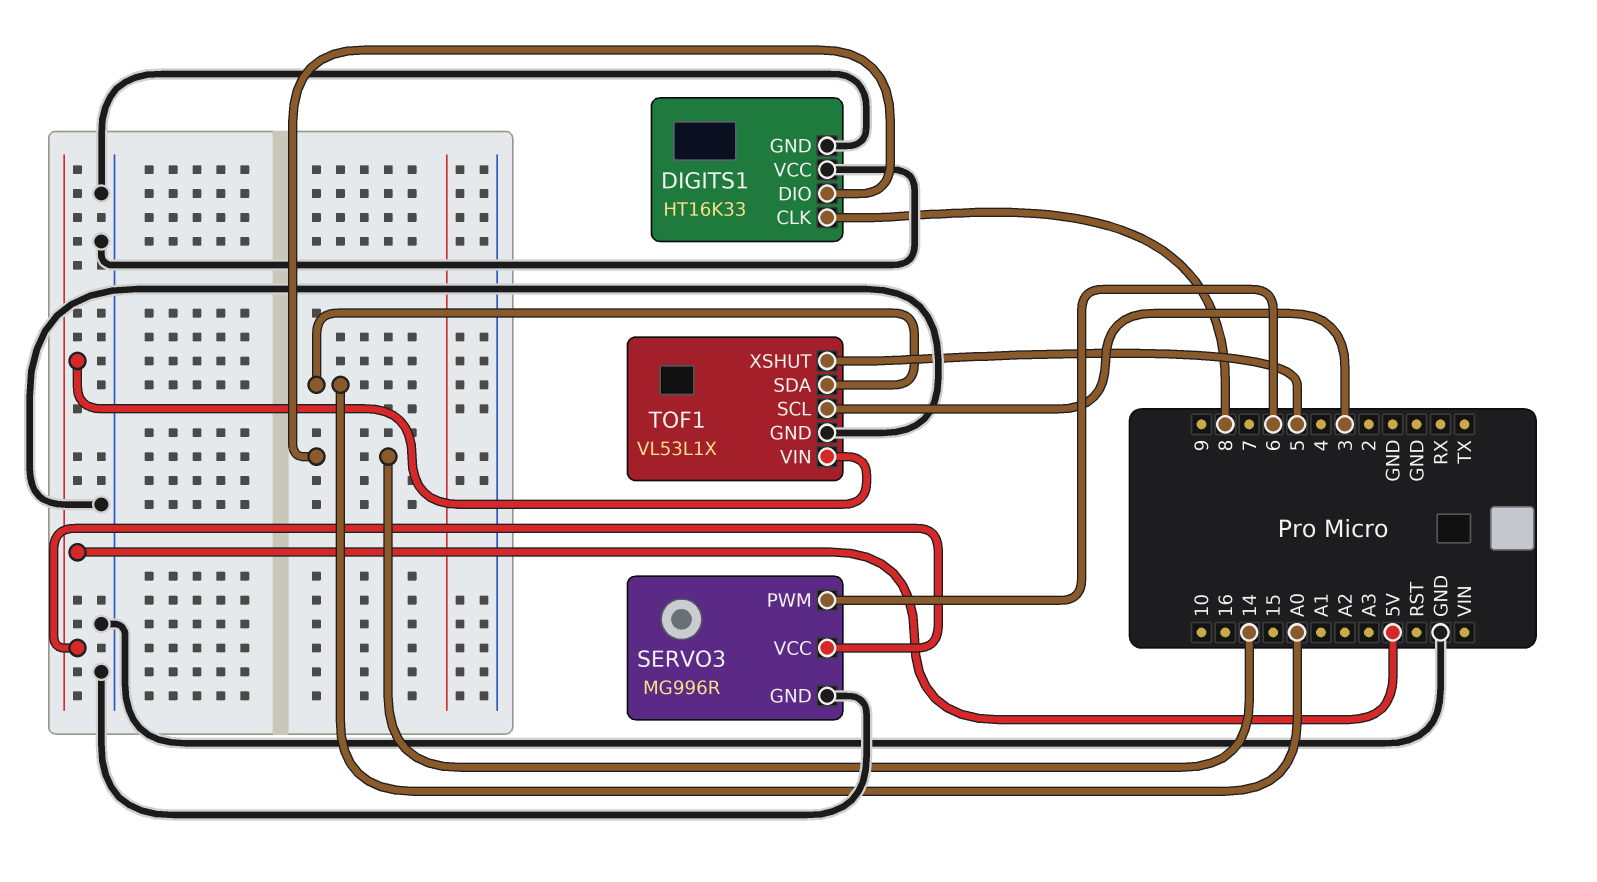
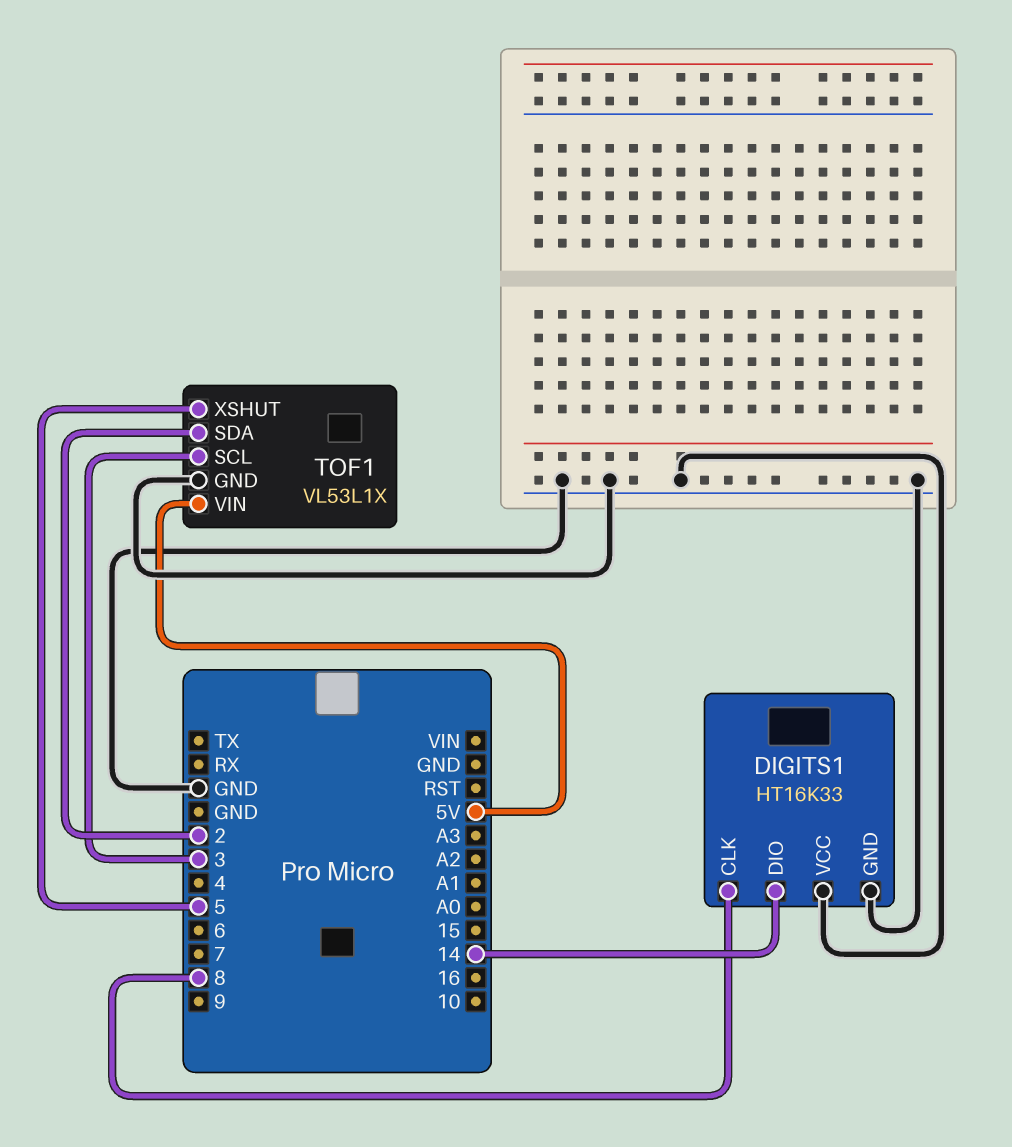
SERVO3: MG996R -> none
SERVO3 pin GND: GND -> none
SERVO3 pin PWM: 6 -> none
SERVO3 pin VCC: 5V -> none
TOF1 pin SDA: A0 -> 2

